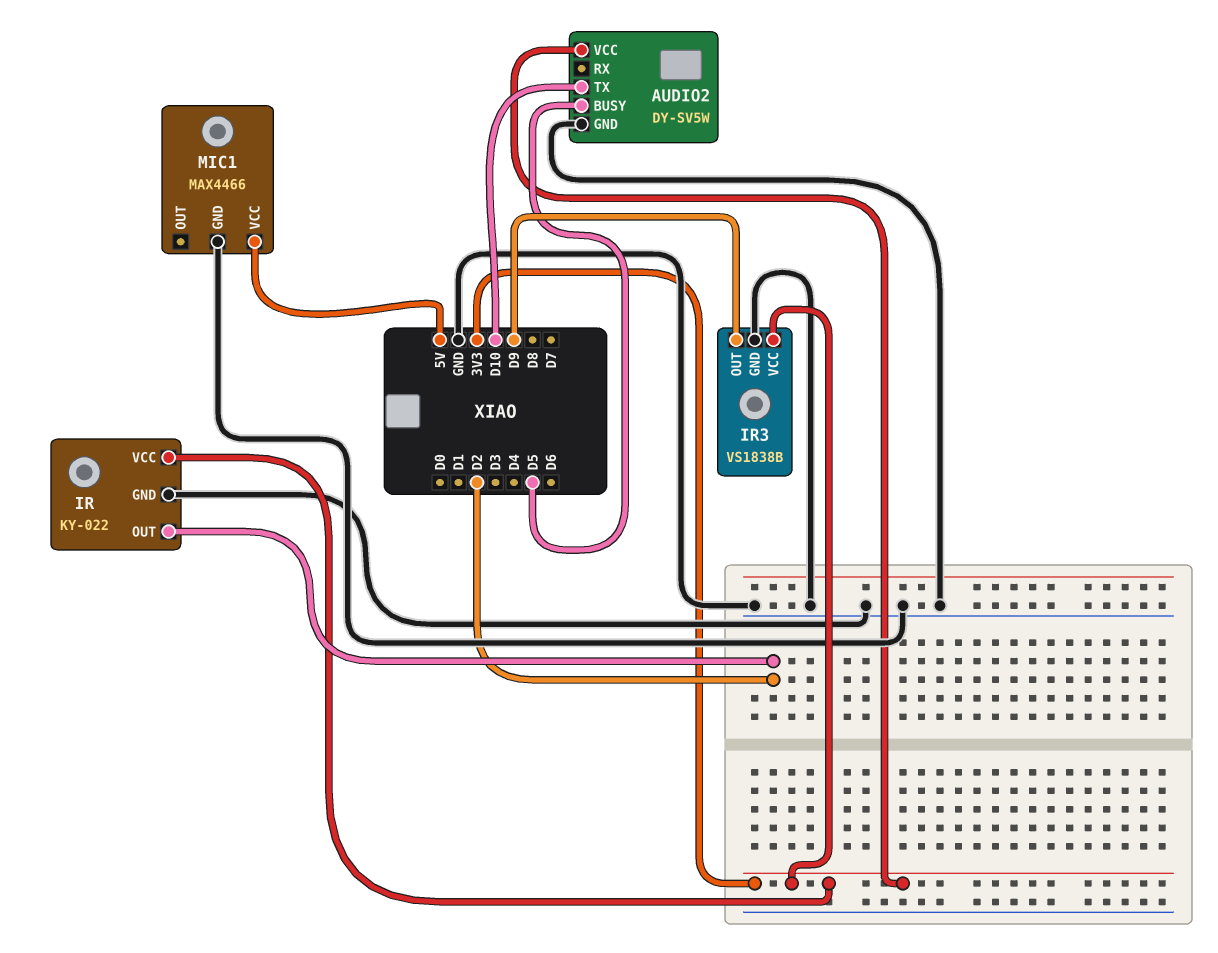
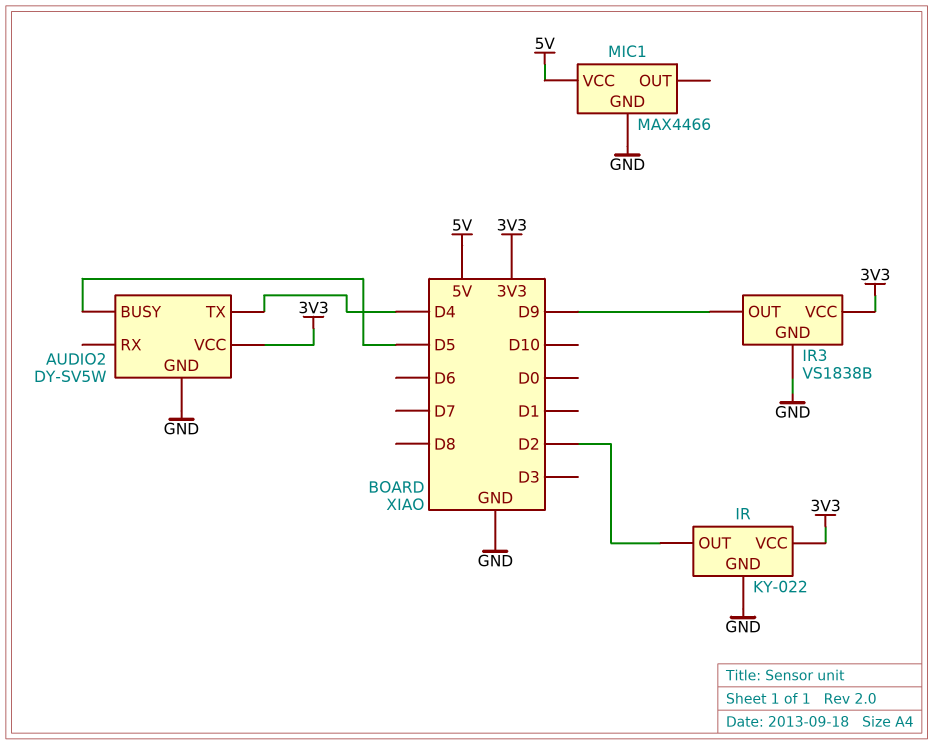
AUDIO2 pin TX: D10 -> D4

